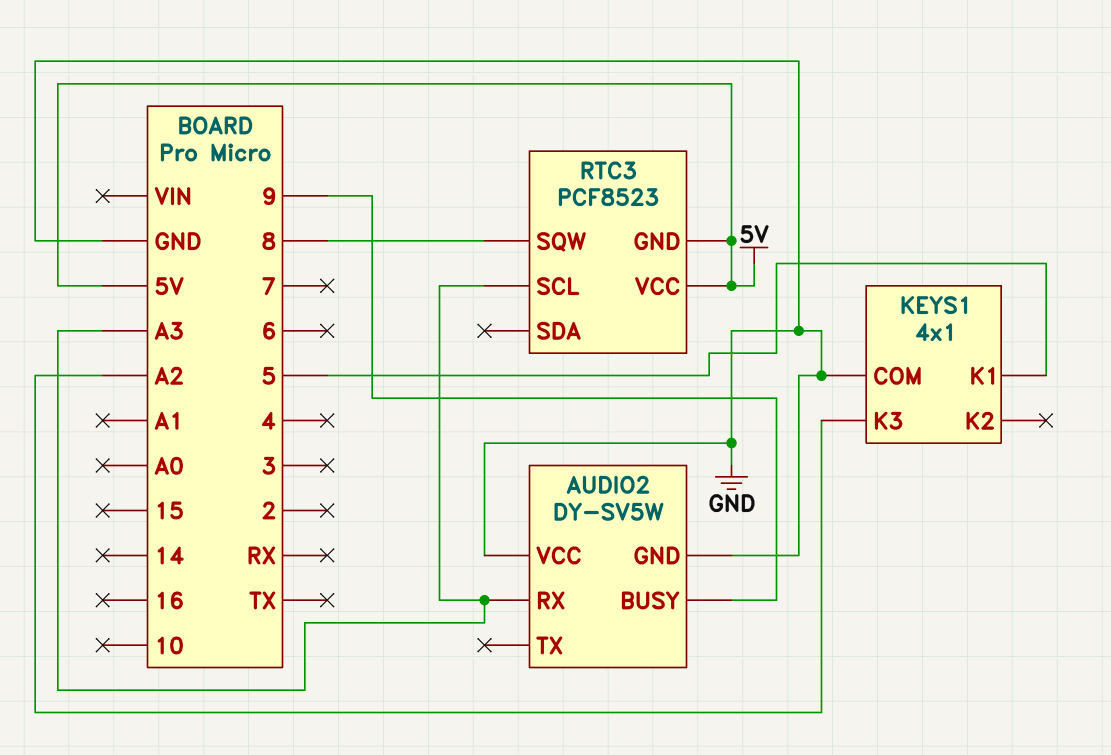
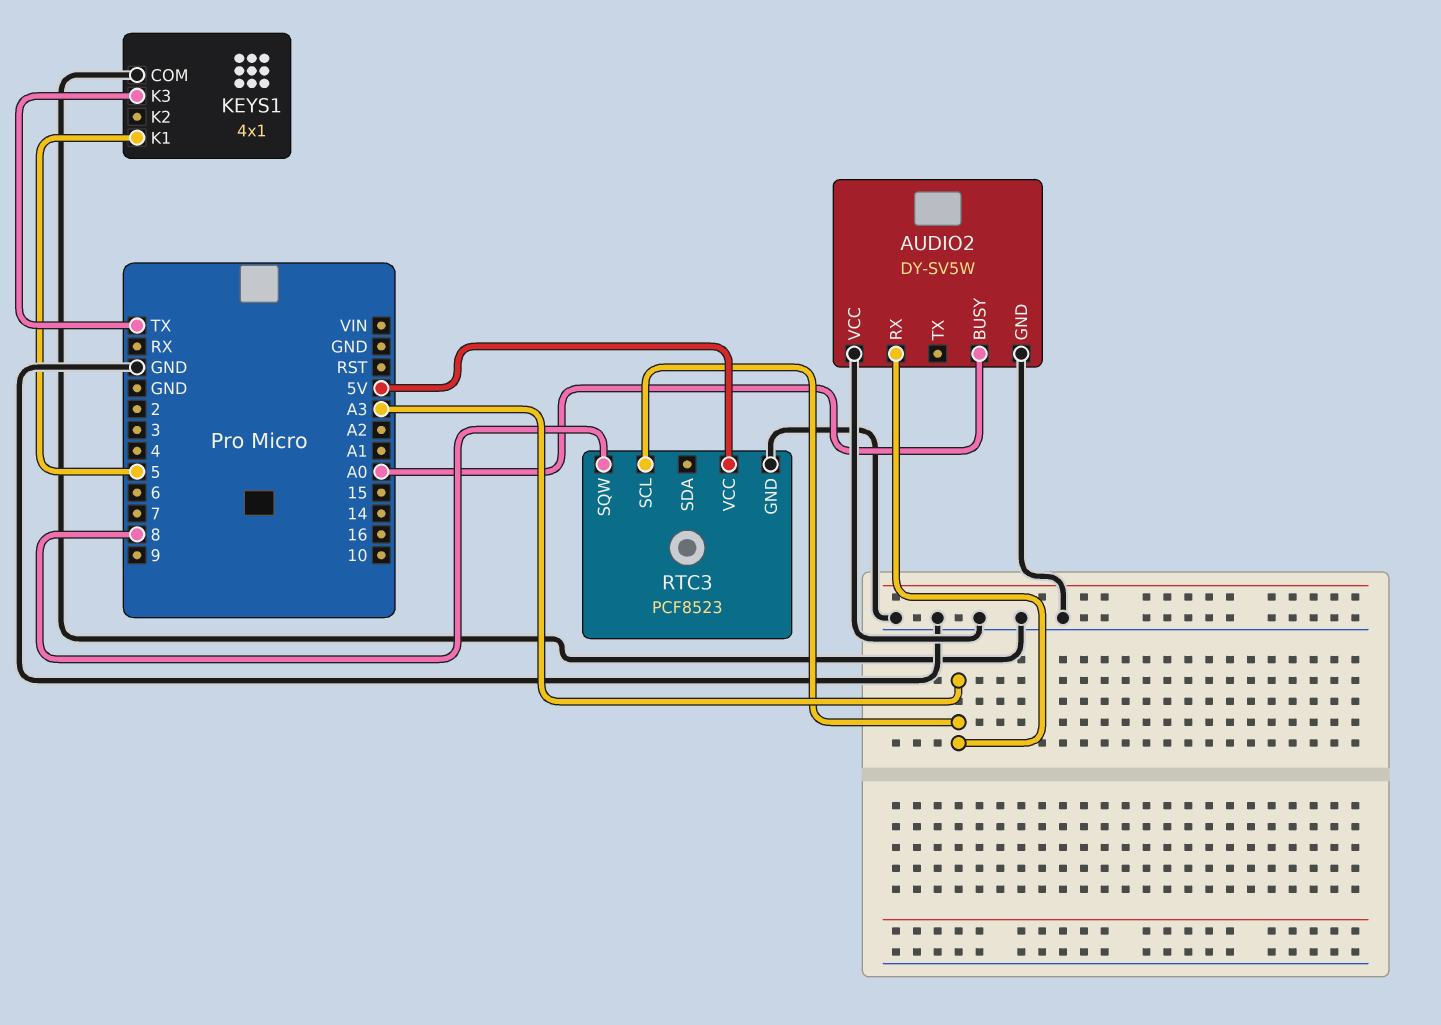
AUDIO2 pin BUSY: 9 -> A0
KEYS1 pin K3: A2 -> TX
RTC3 pin GND: 5V -> GND

